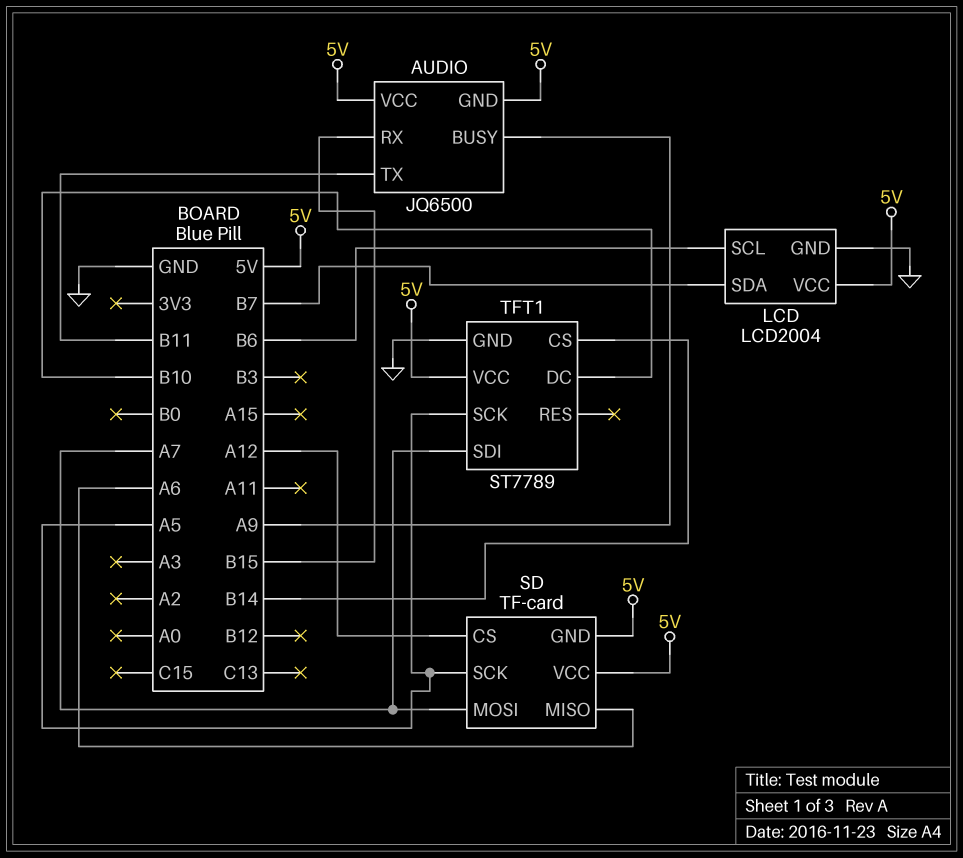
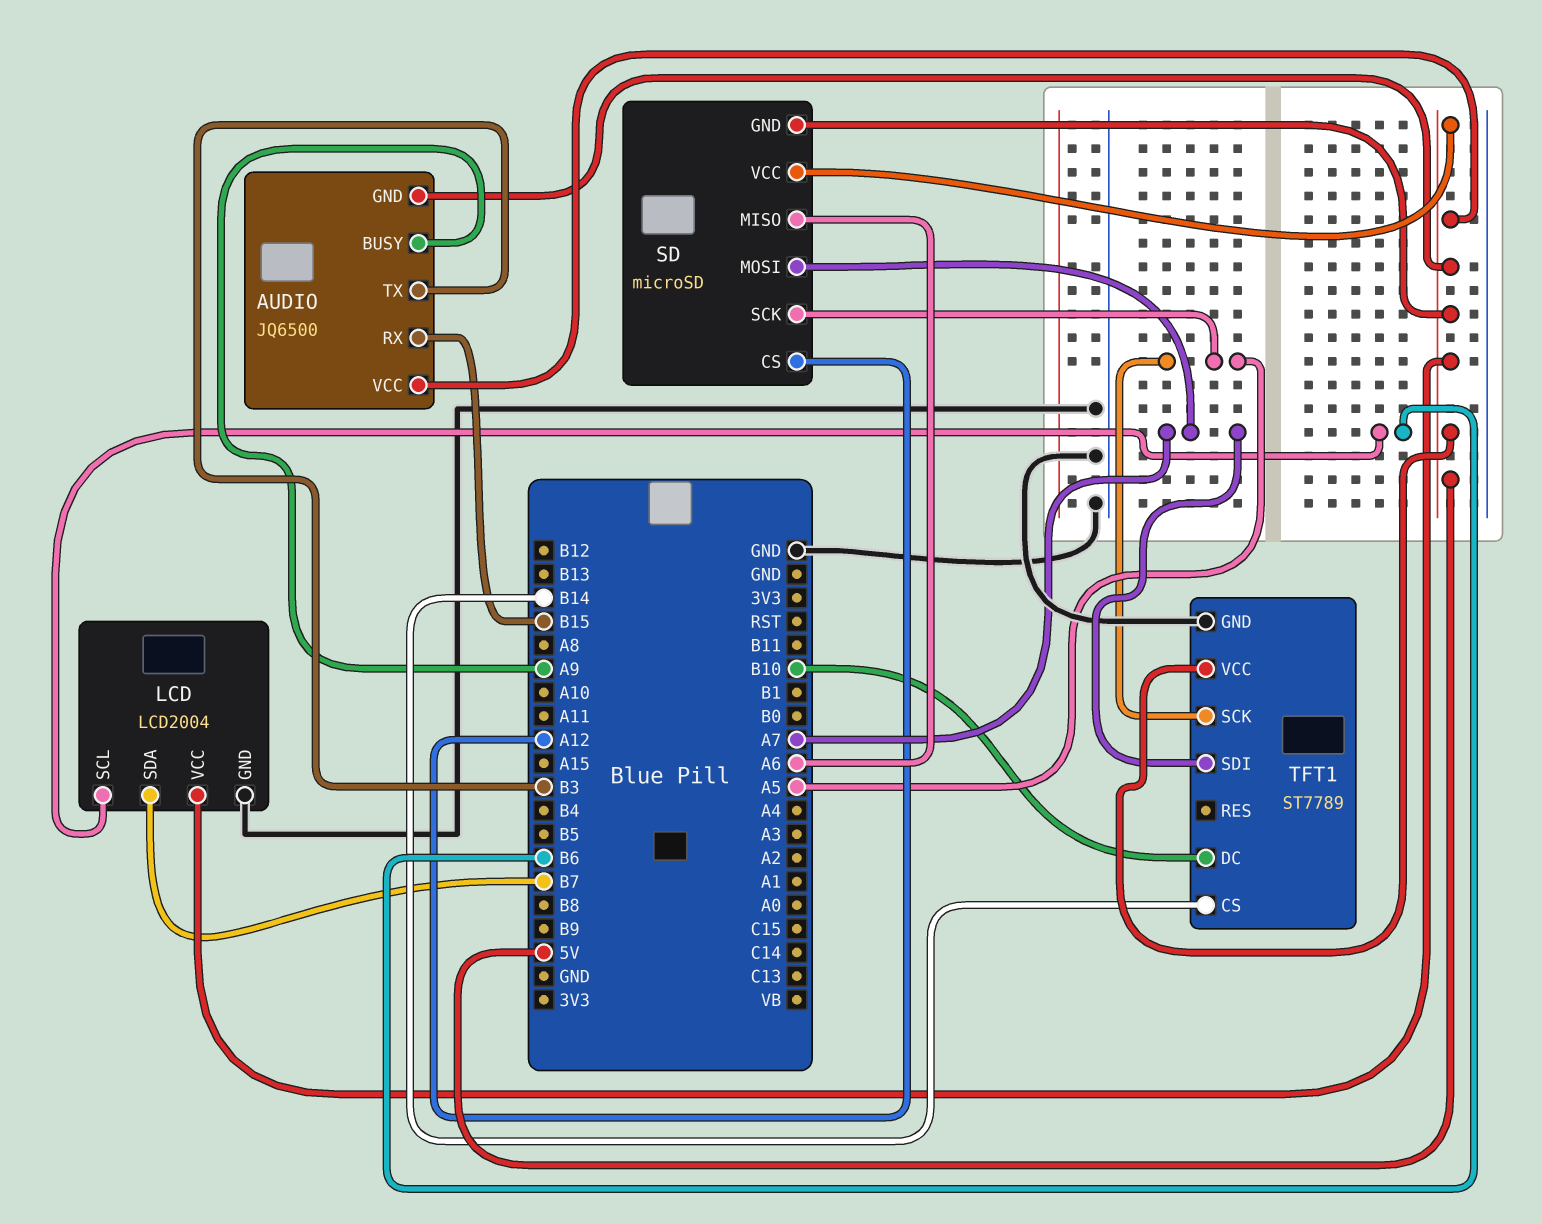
AUDIO pin TX: B11 -> B3
SD: TF-card -> microSD

